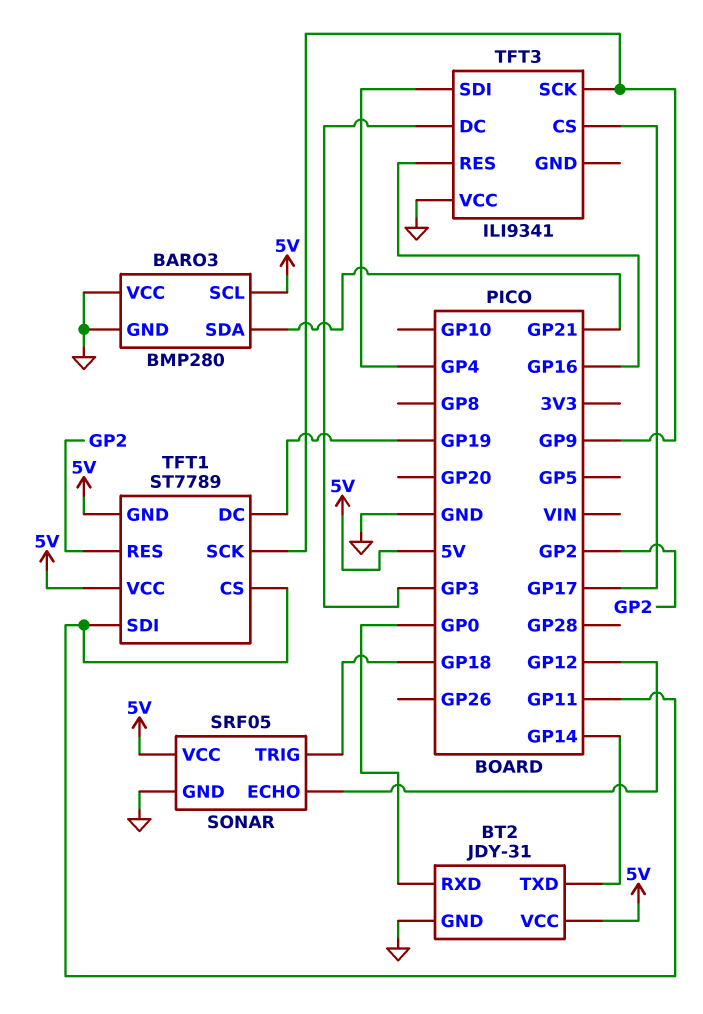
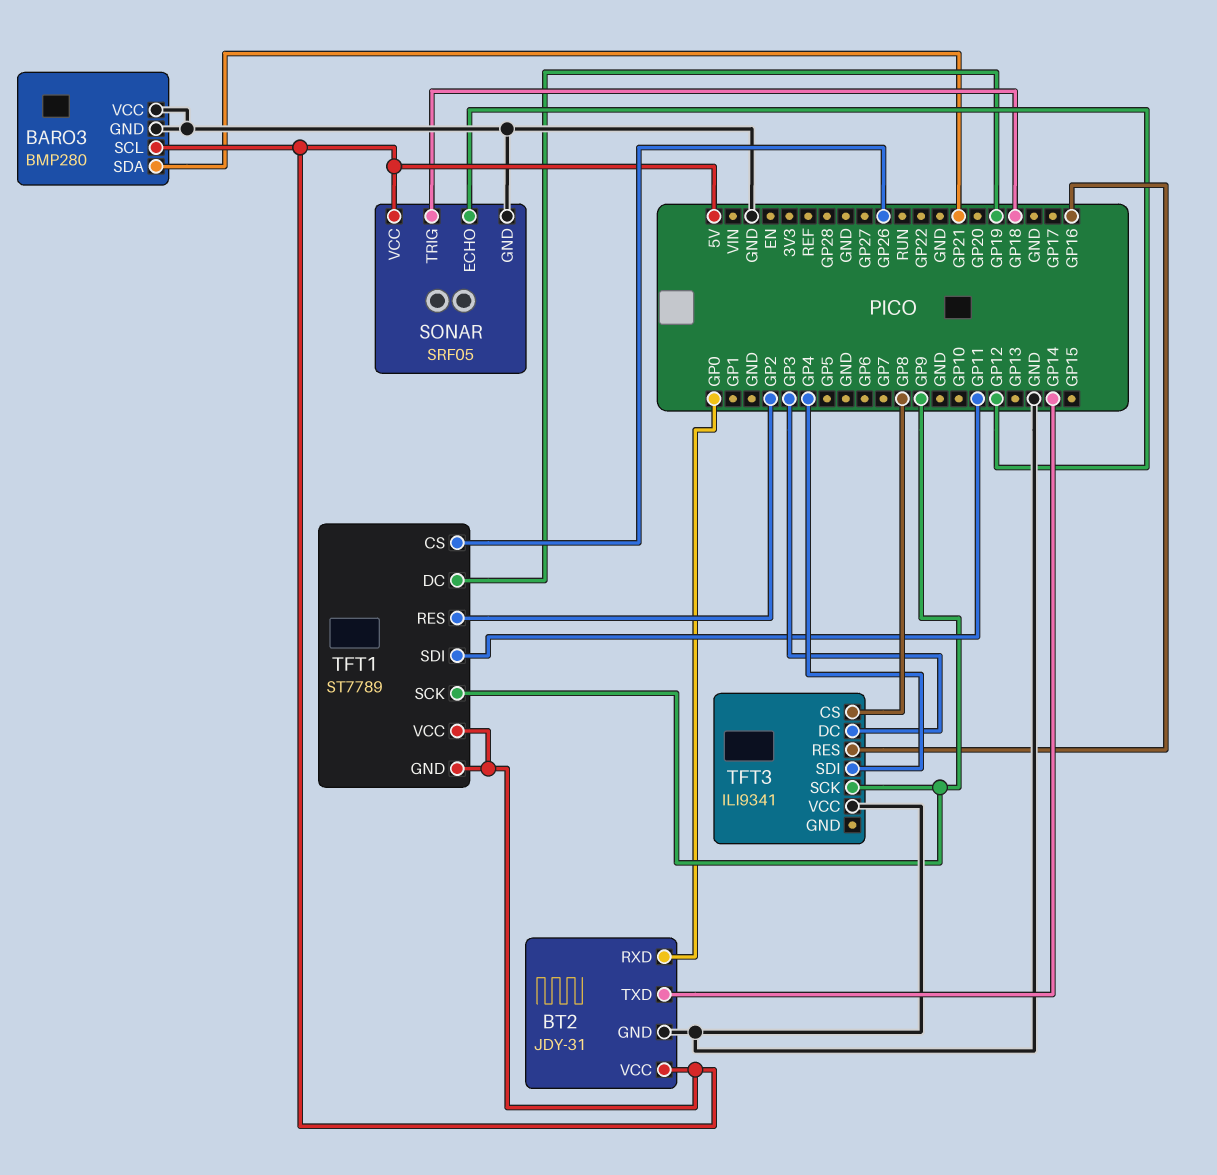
TFT1 pin CS: GP11 -> GP26
TFT3 pin CS: GP17 -> GP8

